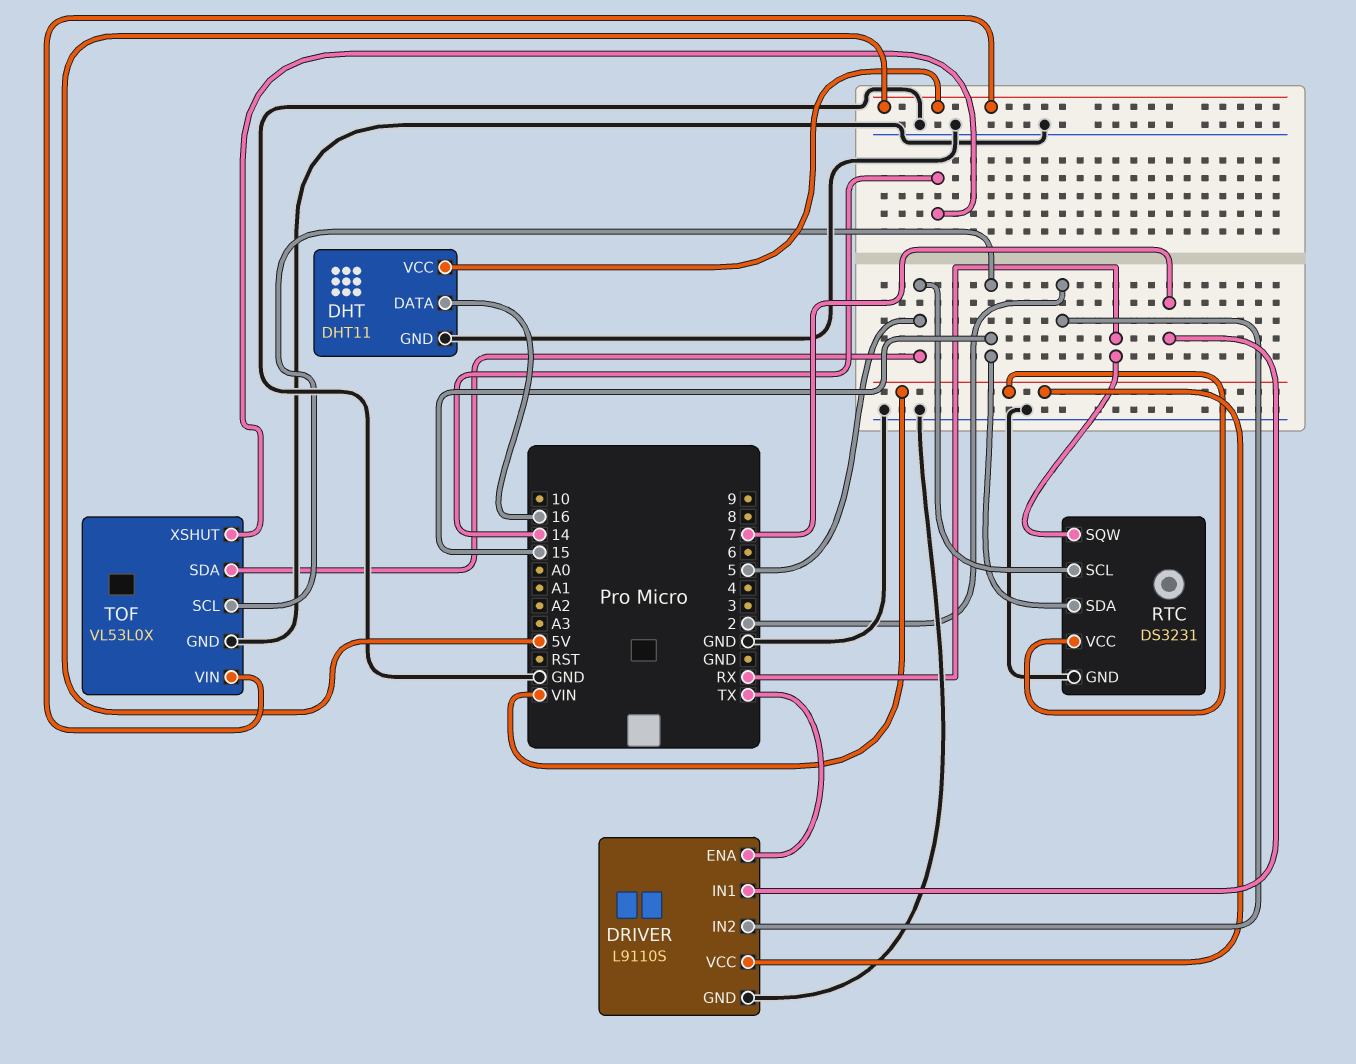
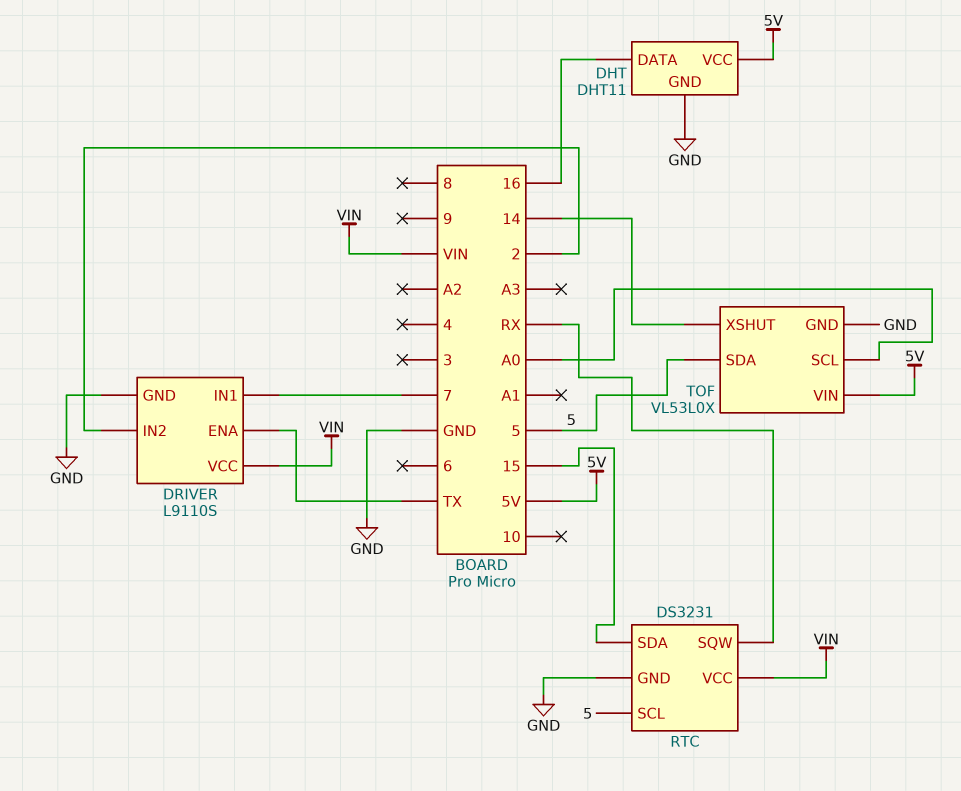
TOF pin SCL: 15 -> A0

